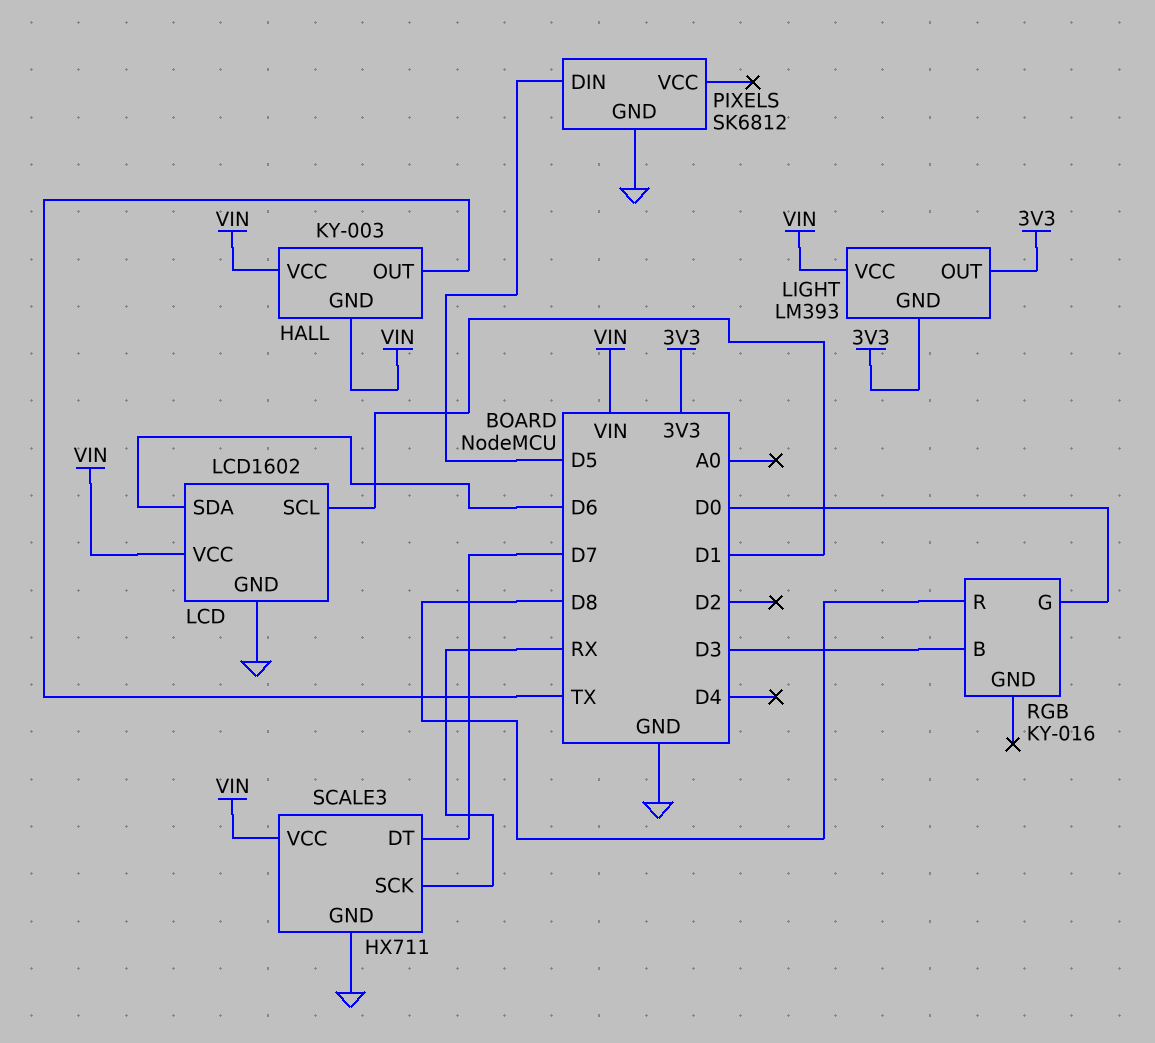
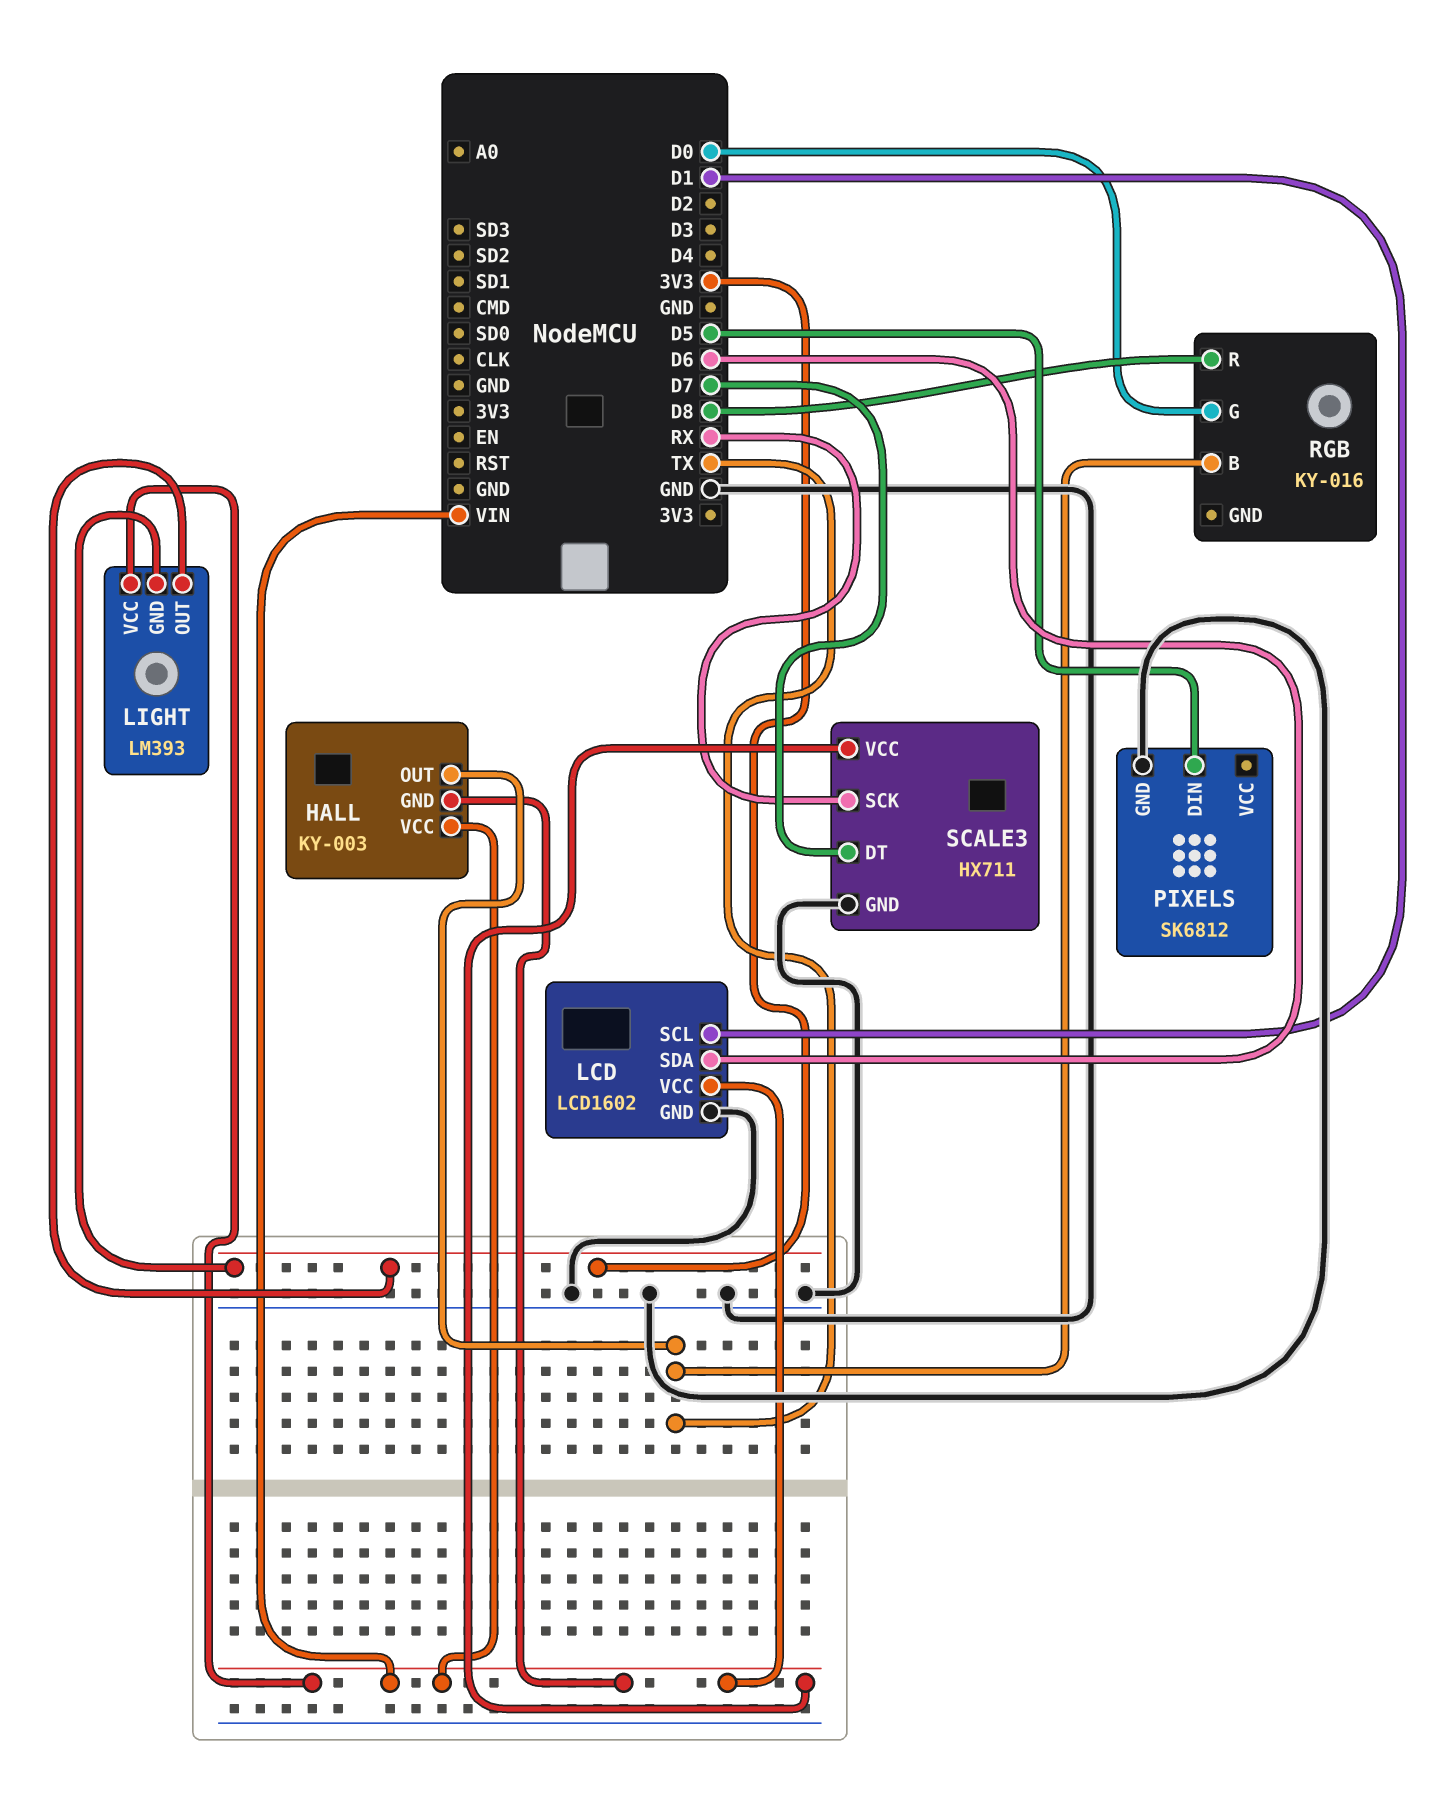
RGB pin B: D3 -> TX

